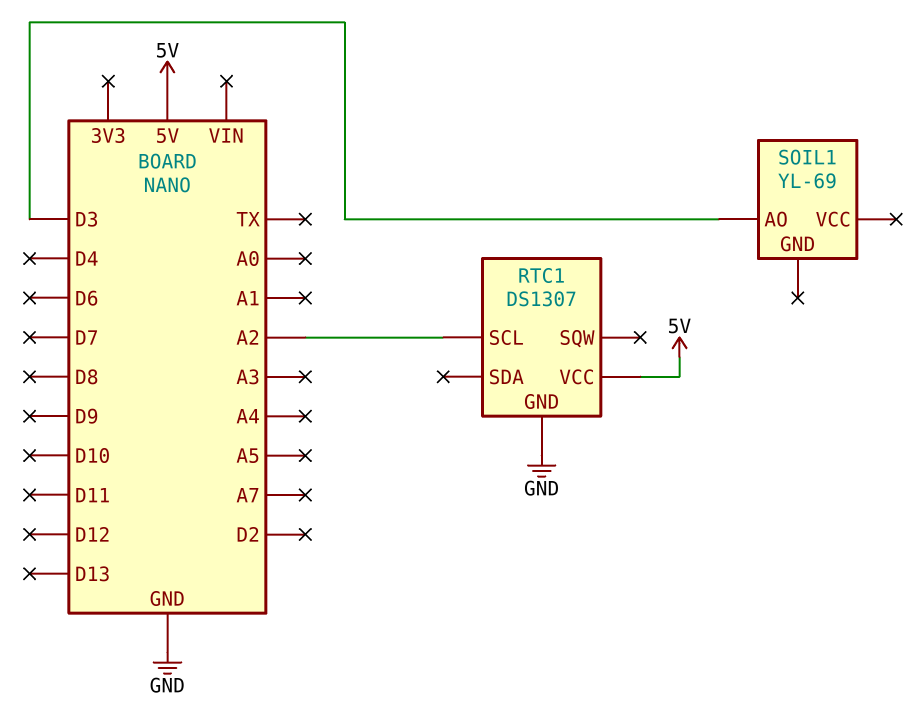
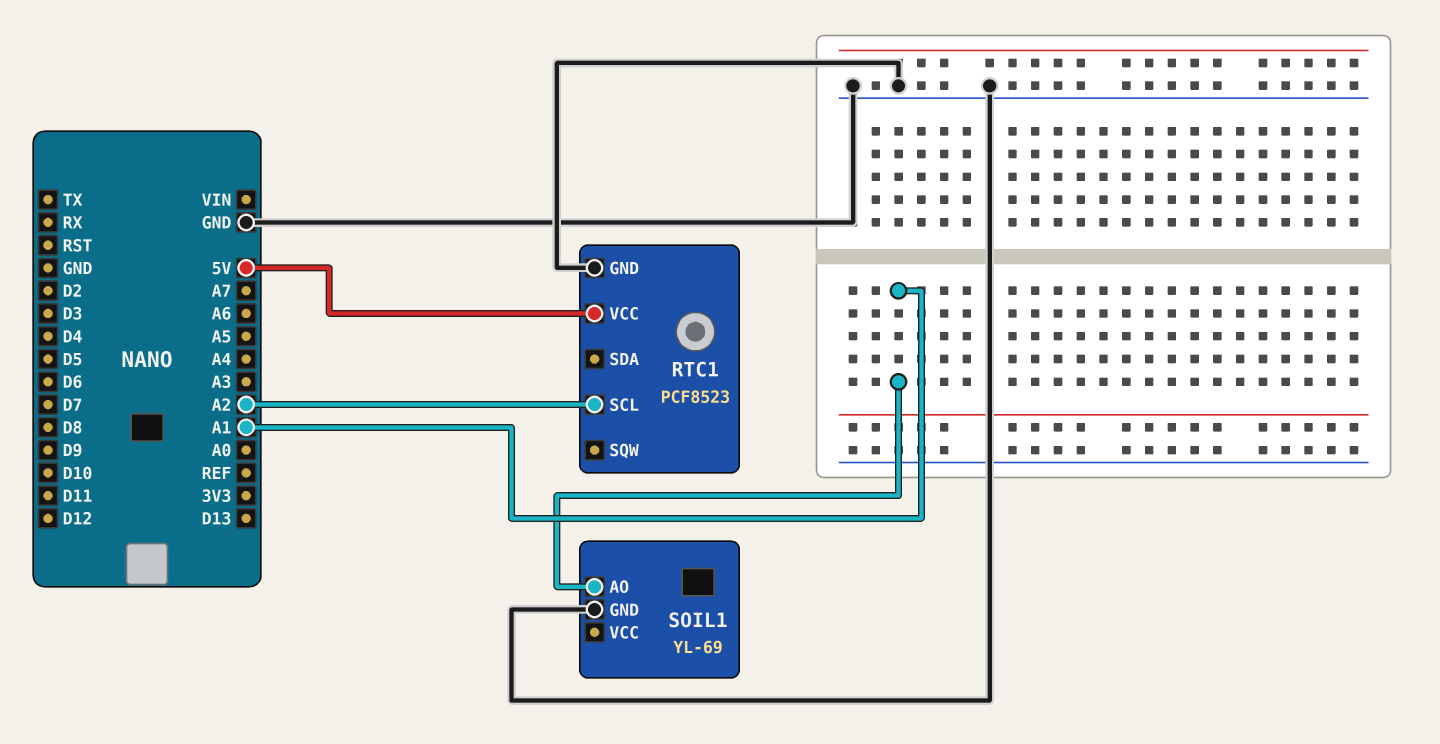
RTC1: DS1307 -> PCF8523
SOIL1 pin AO: D3 -> A1
SOIL1 pin GND: none -> GND

